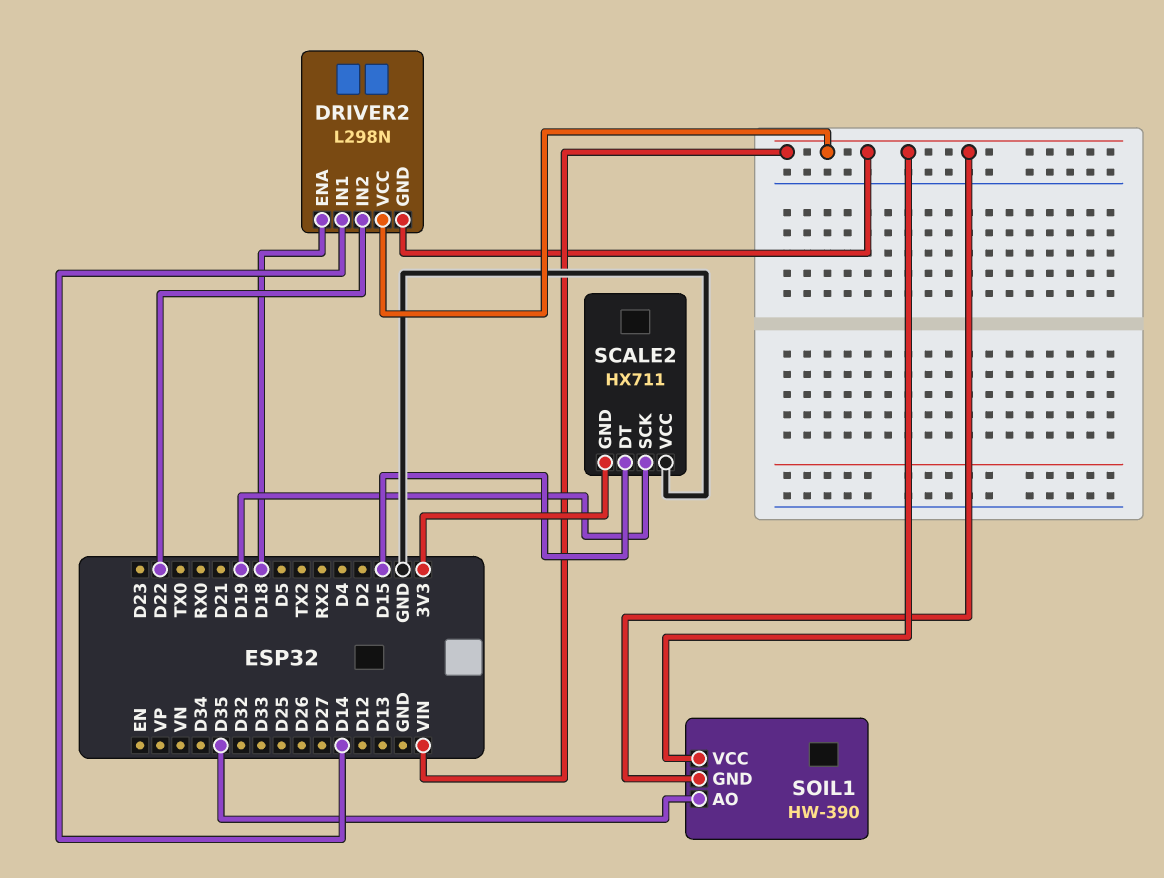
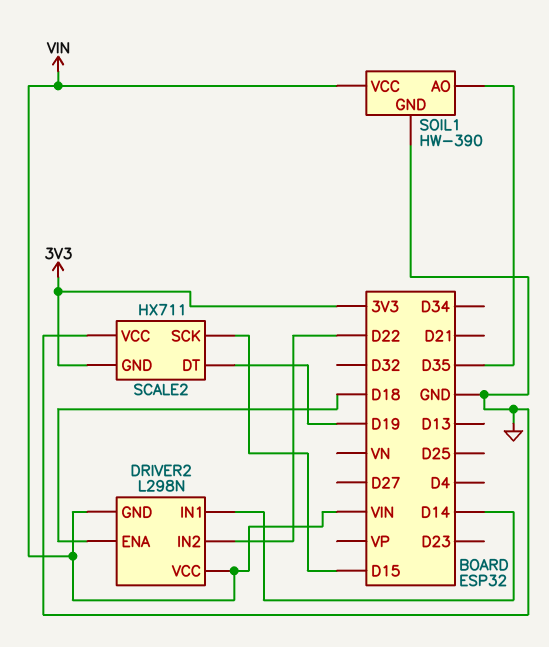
SCALE2 pin DT: D15 -> D19
SCALE2 pin SCK: D19 -> D15
SOIL1 pin GND: VIN -> GND

